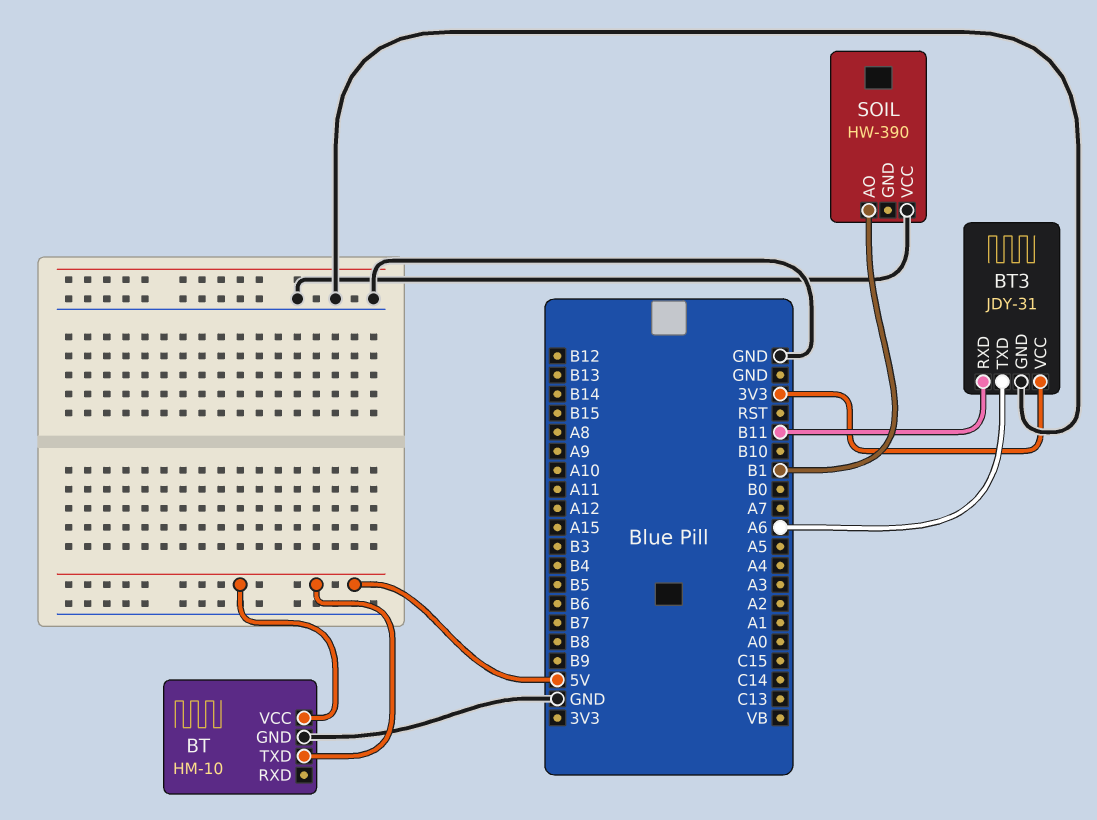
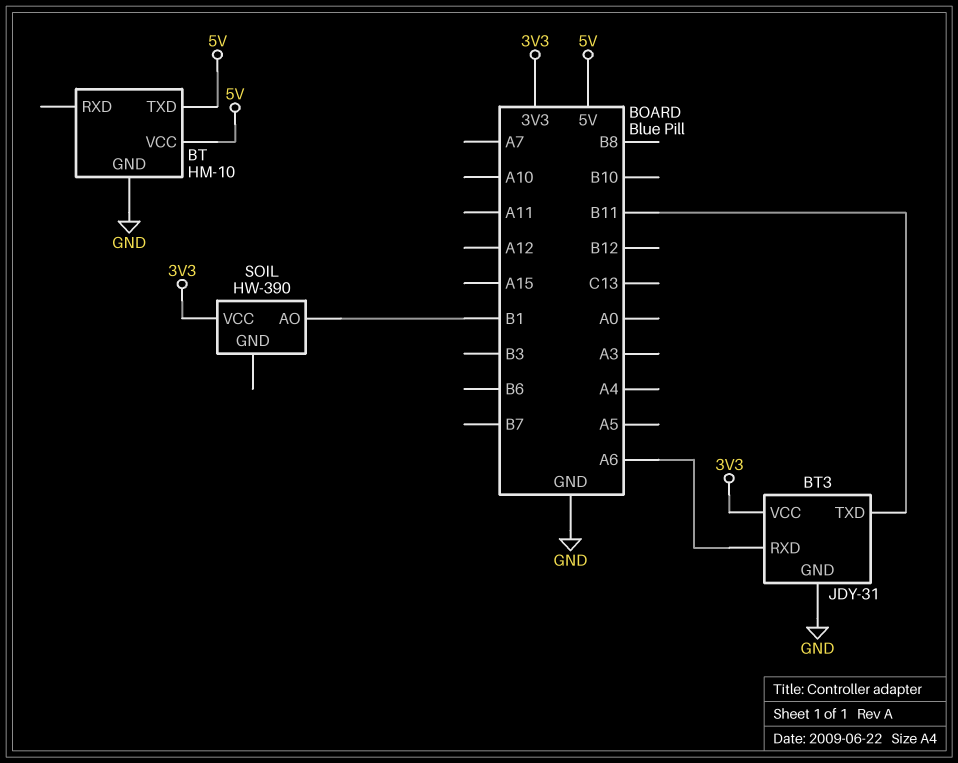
BT3 pin RXD: B11 -> A6
BT3 pin TXD: A6 -> B11
SOIL pin VCC: GND -> 3V3

